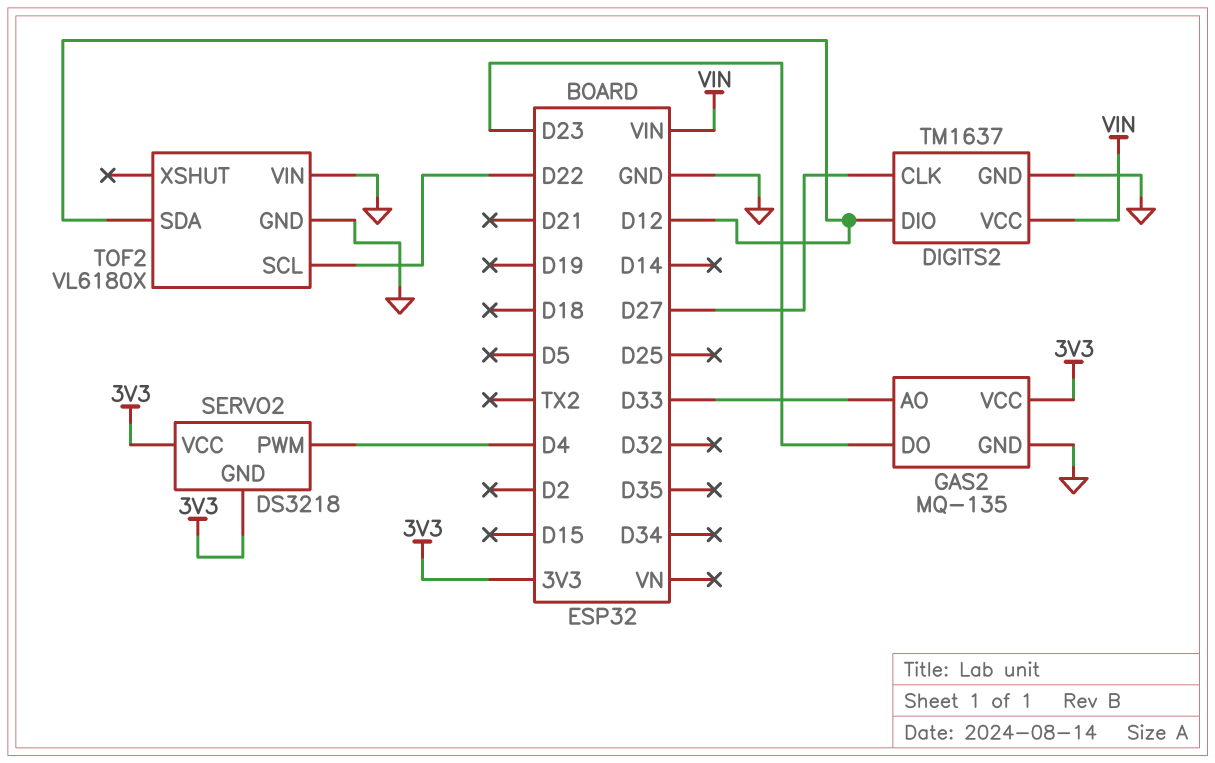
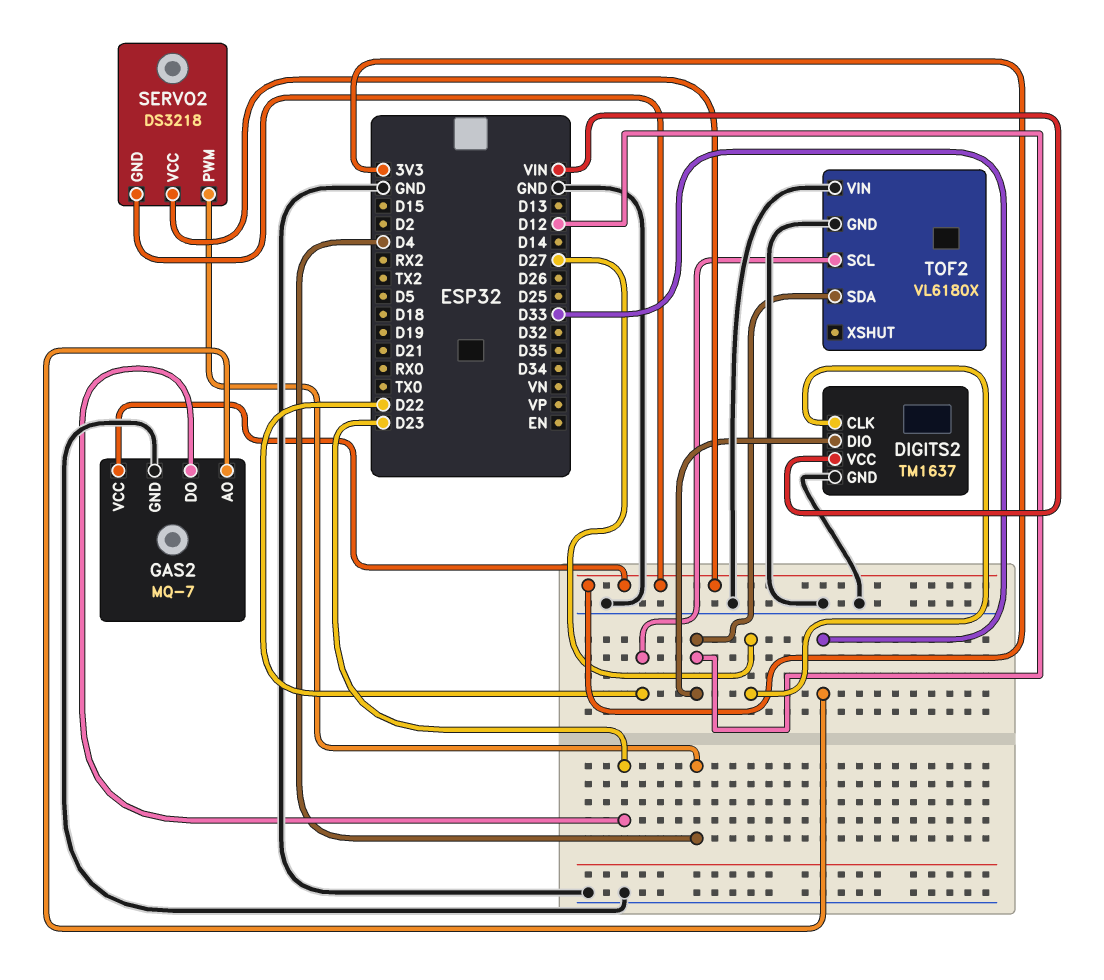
GAS2: MQ-135 -> MQ-7

